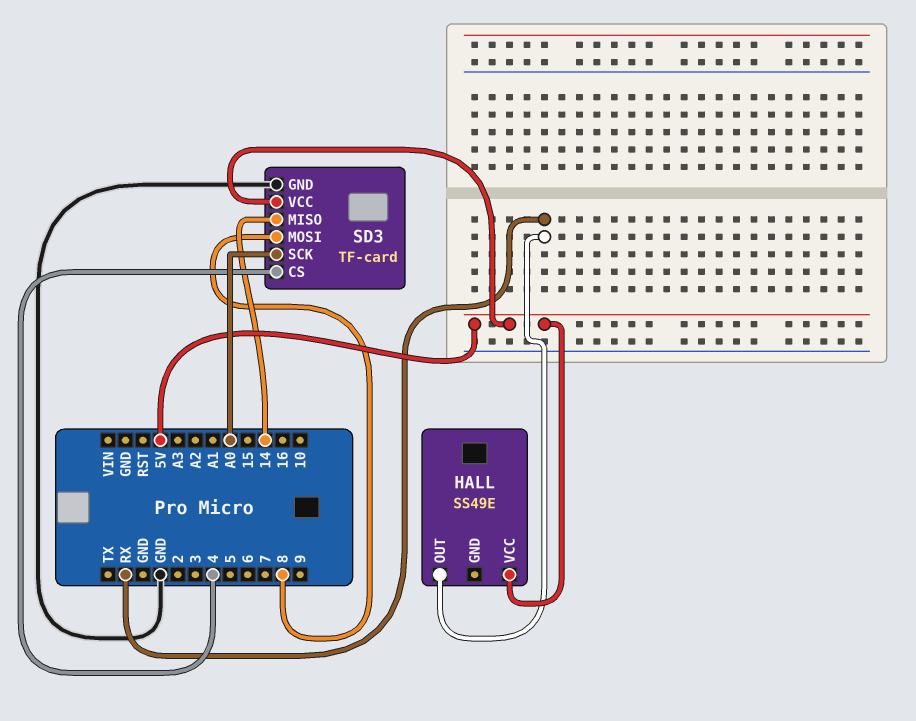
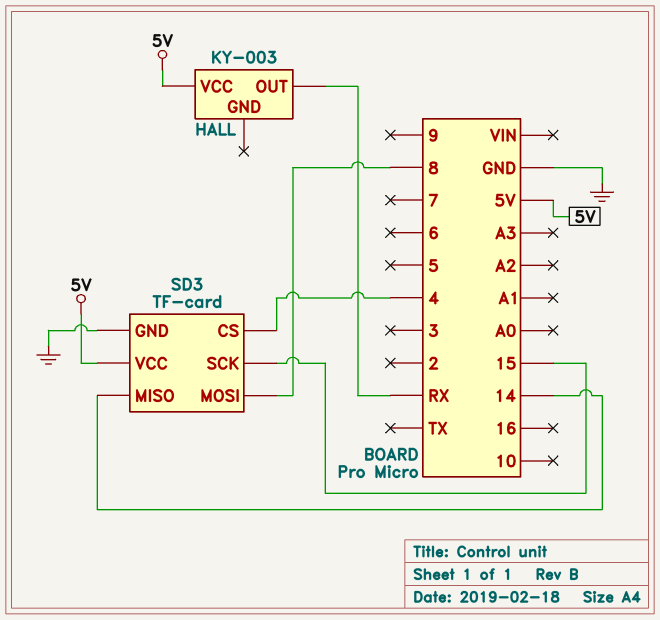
HALL: SS49E -> KY-003
SD3 pin SCK: A0 -> 15

